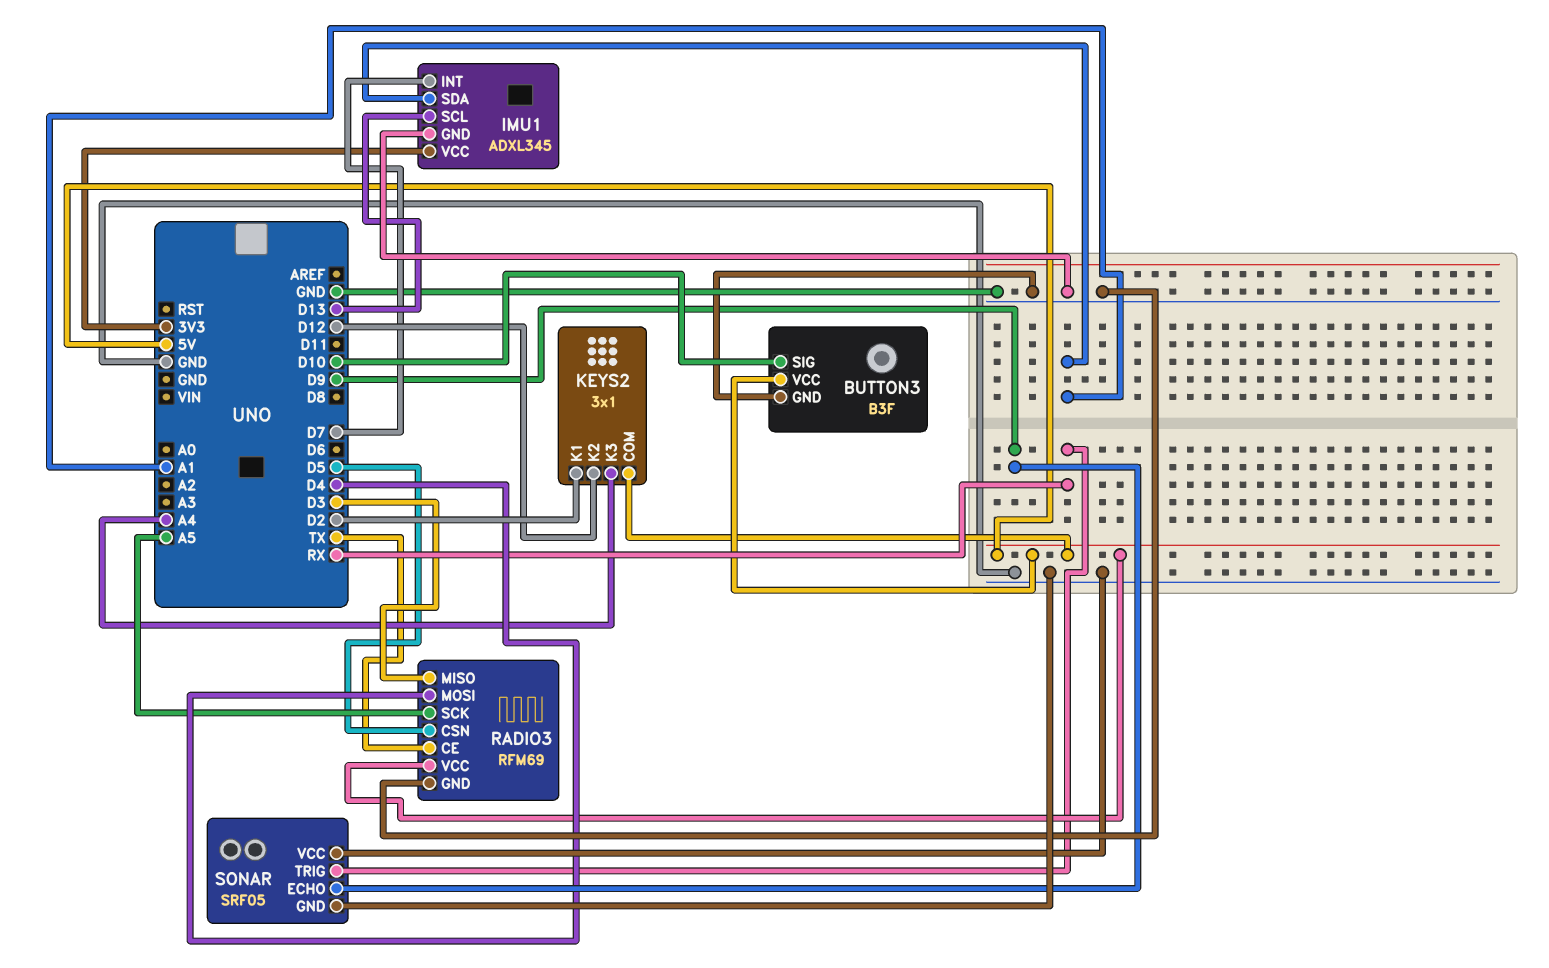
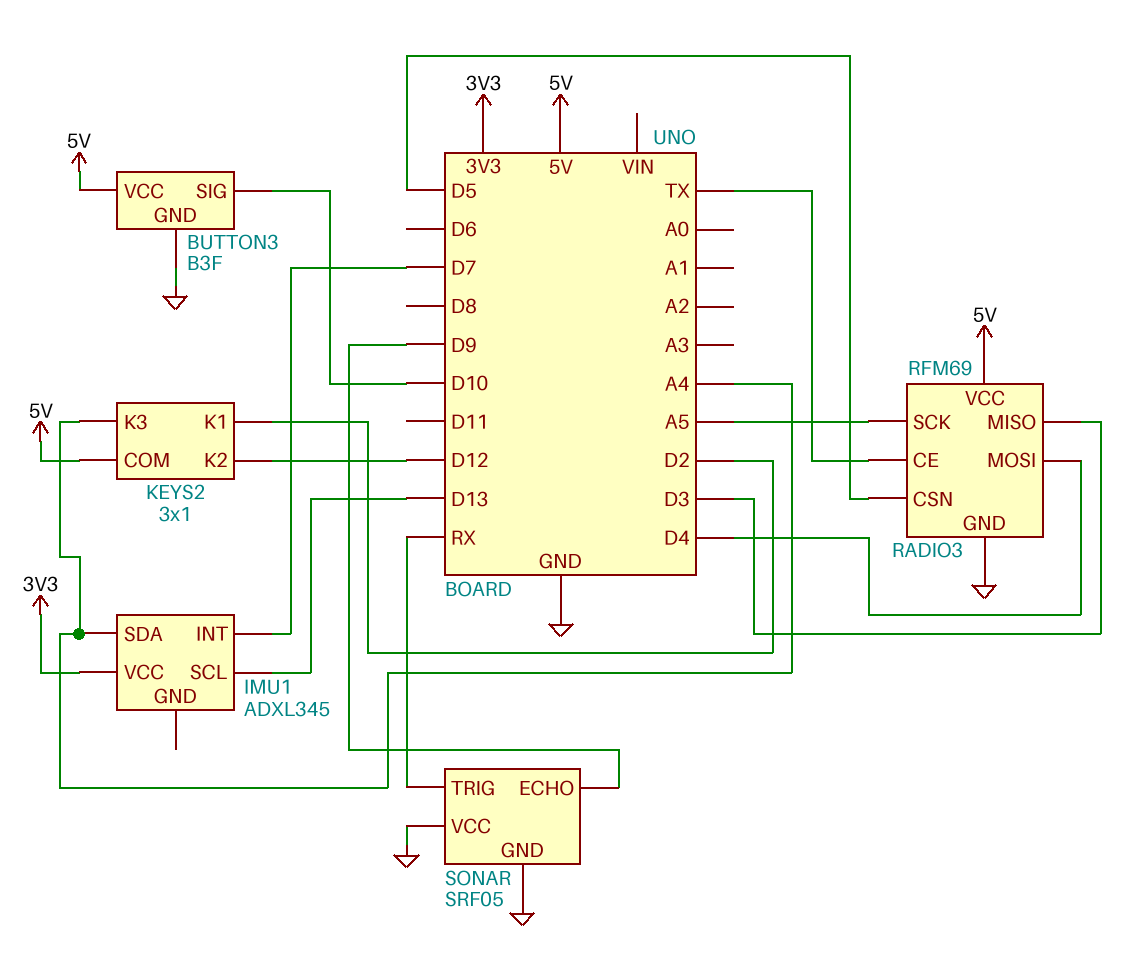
IMU1 pin GND: GND -> none
IMU1 pin SDA: A1 -> A4

